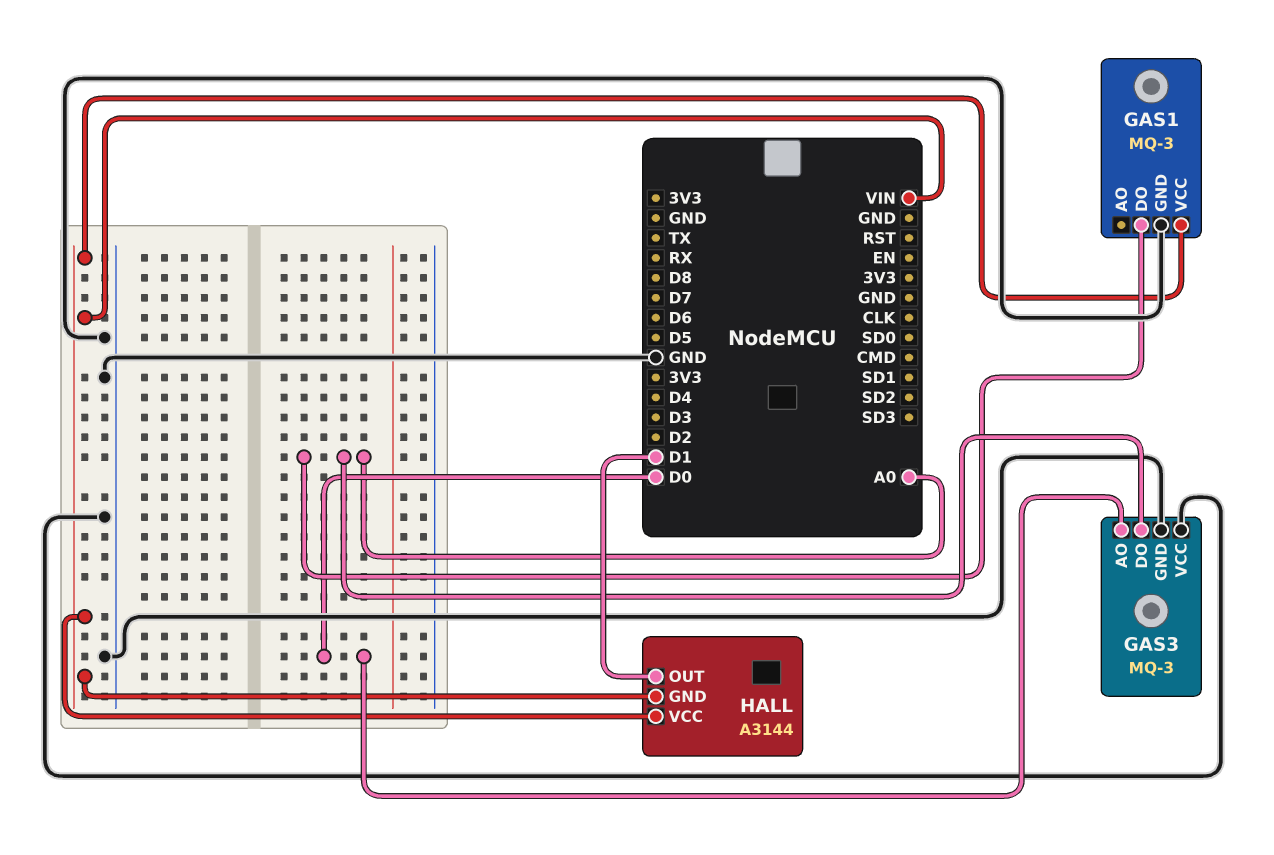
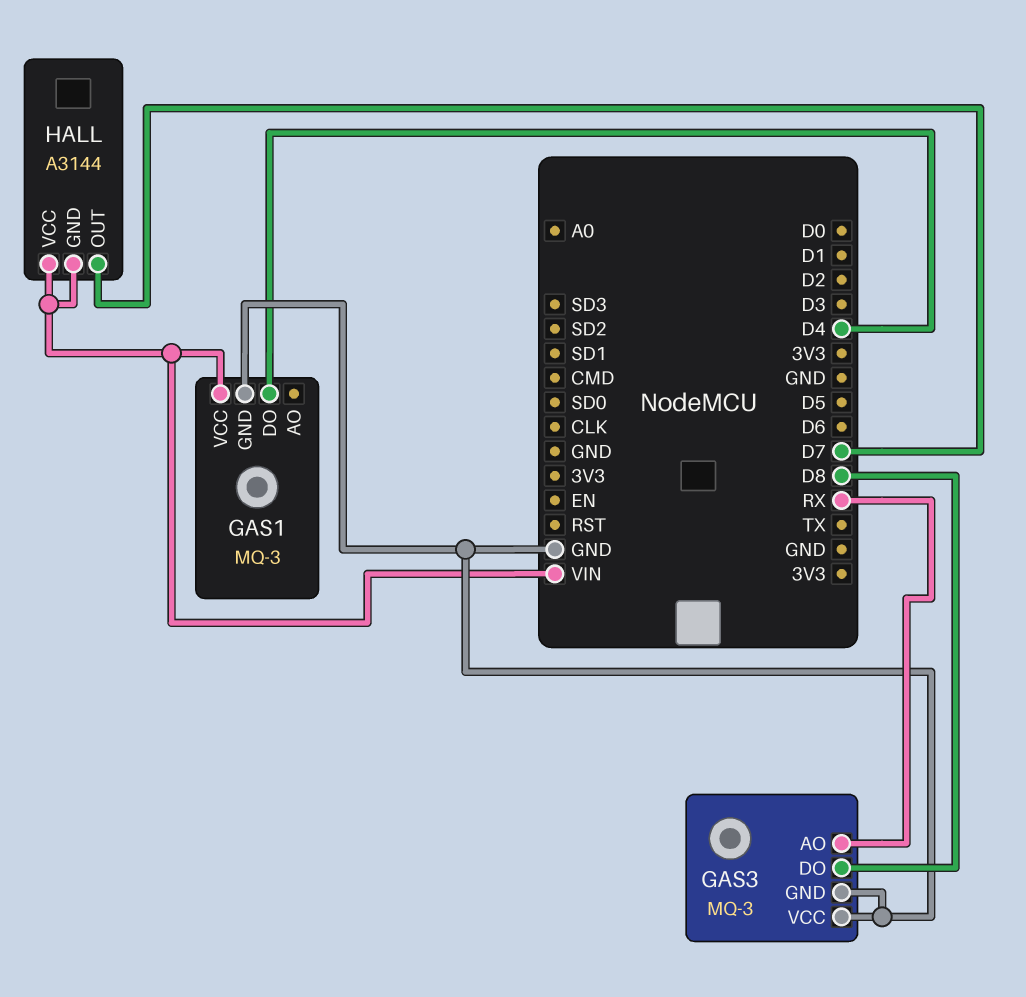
GAS1 pin DO: A0 -> D4
GAS3 pin AO: D0 -> RX
GAS3 pin DO: A0 -> D8
HALL pin OUT: D1 -> D7

